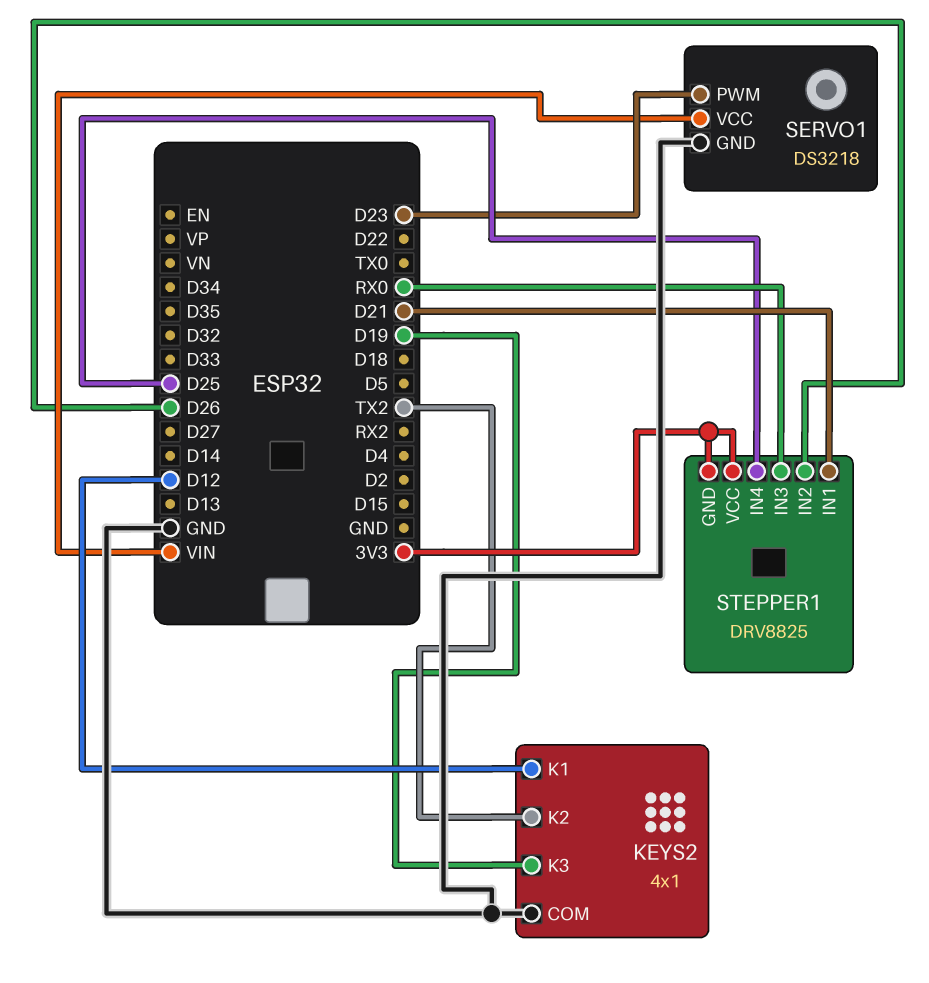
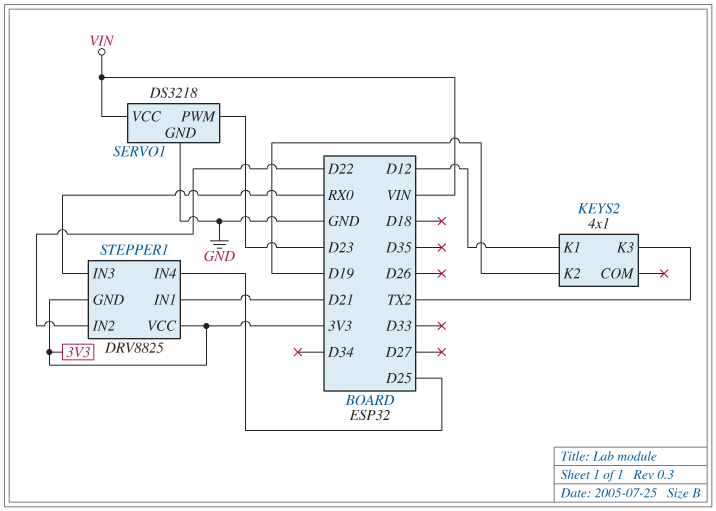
KEYS2 pin COM: GND -> none
KEYS2 pin K2: TX2 -> D19
KEYS2 pin K3: D19 -> TX2
STEPPER1 pin IN2: D26 -> D22

